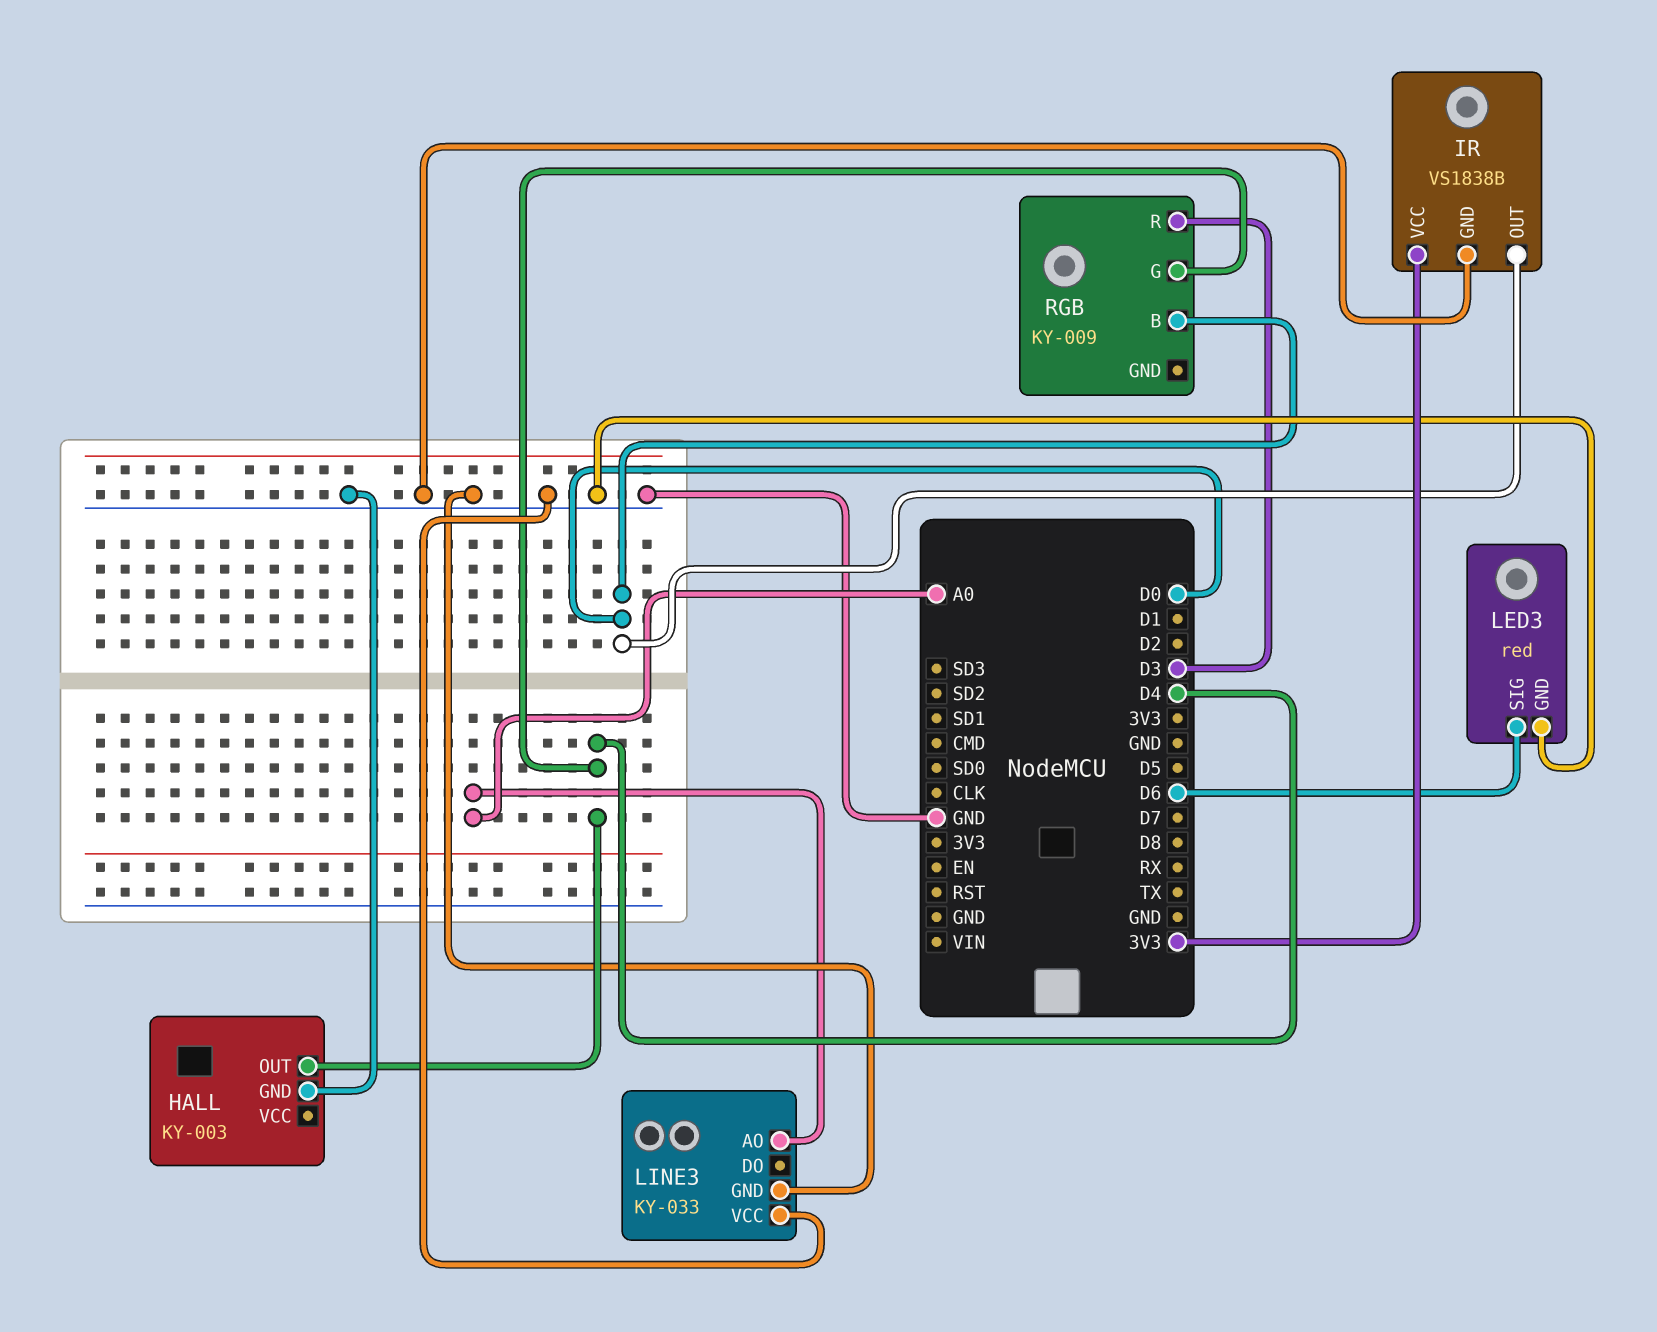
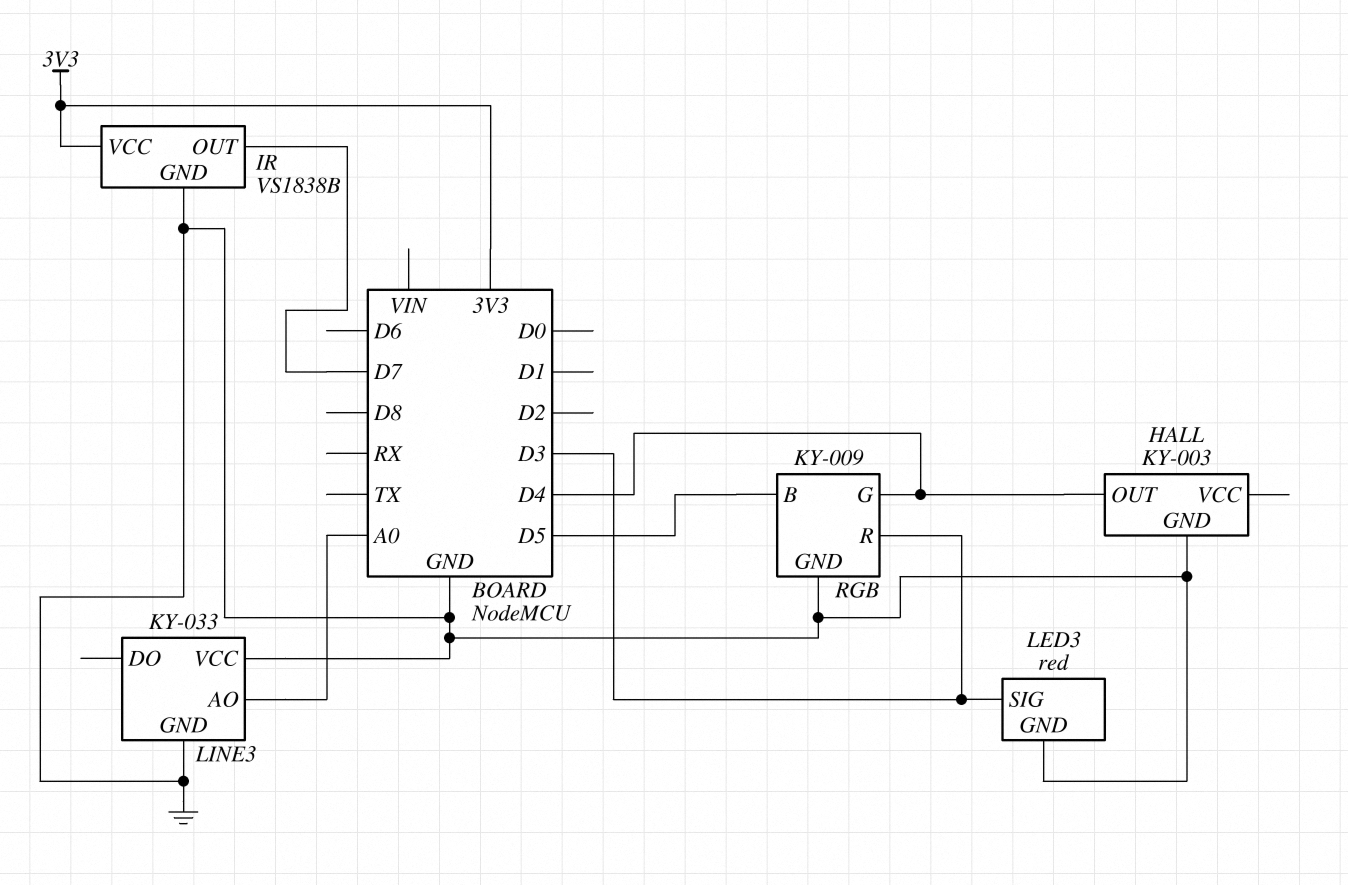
IR pin OUT: D0 -> D7
LED3 pin SIG: D6 -> D3
RGB pin B: D0 -> D5
RGB pin GND: none -> GND

